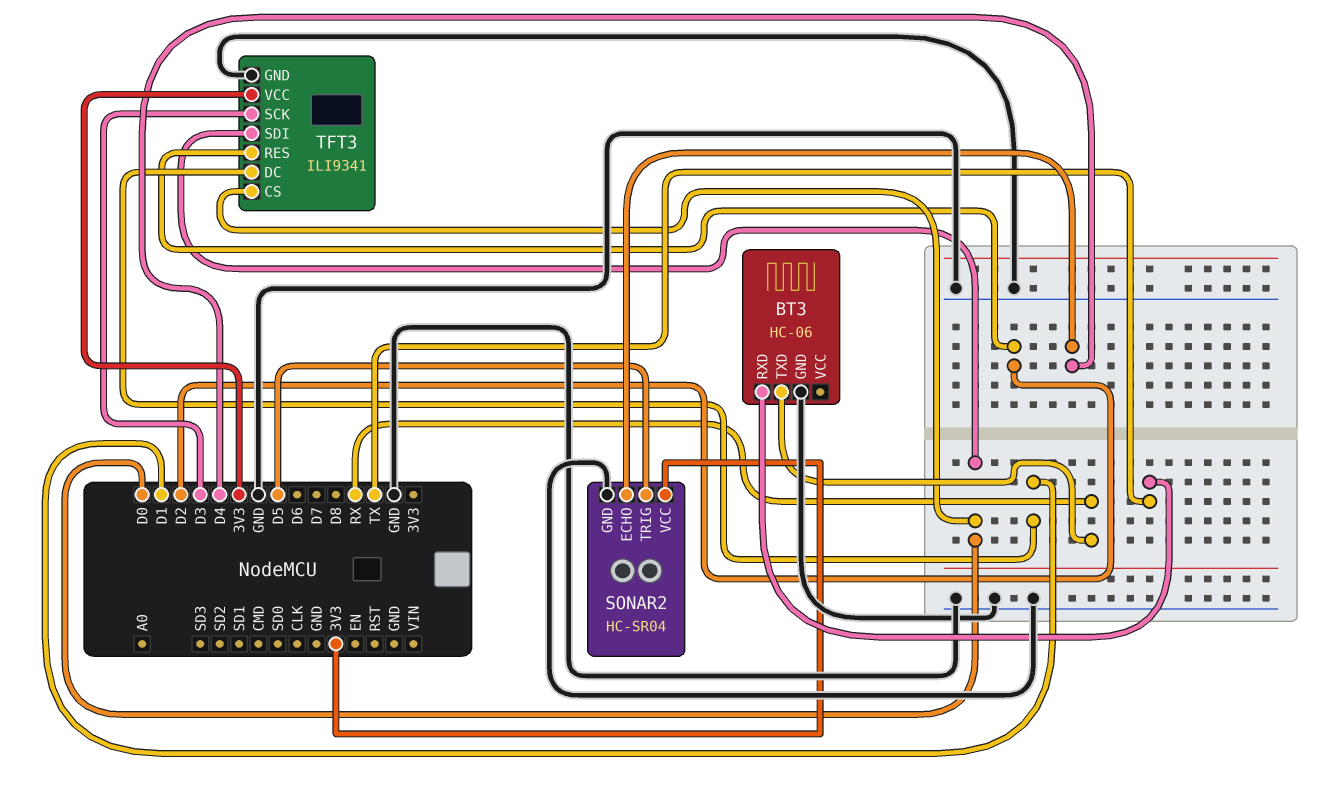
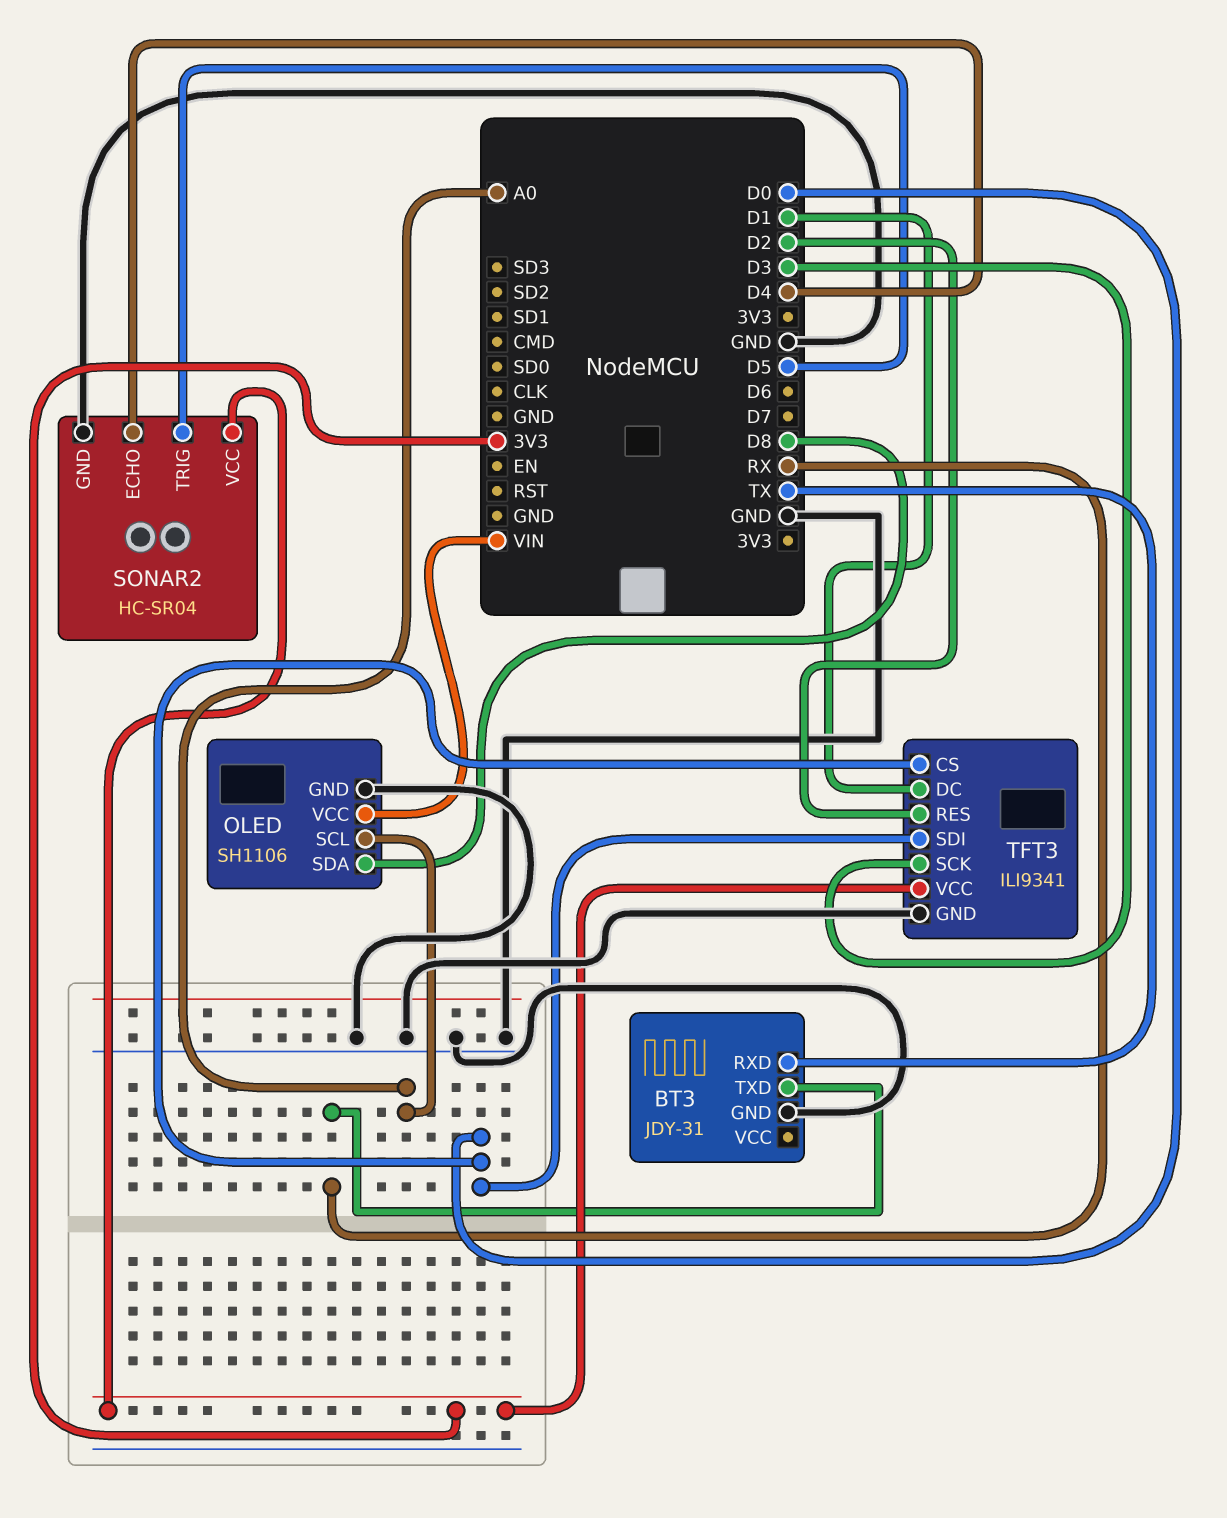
BT3: HC-06 -> JDY-31
OLED: none -> SH1106
OLED pin GND: none -> GND
OLED pin SCL: none -> A0
OLED pin SDA: none -> D8
OLED pin VCC: none -> VIN

